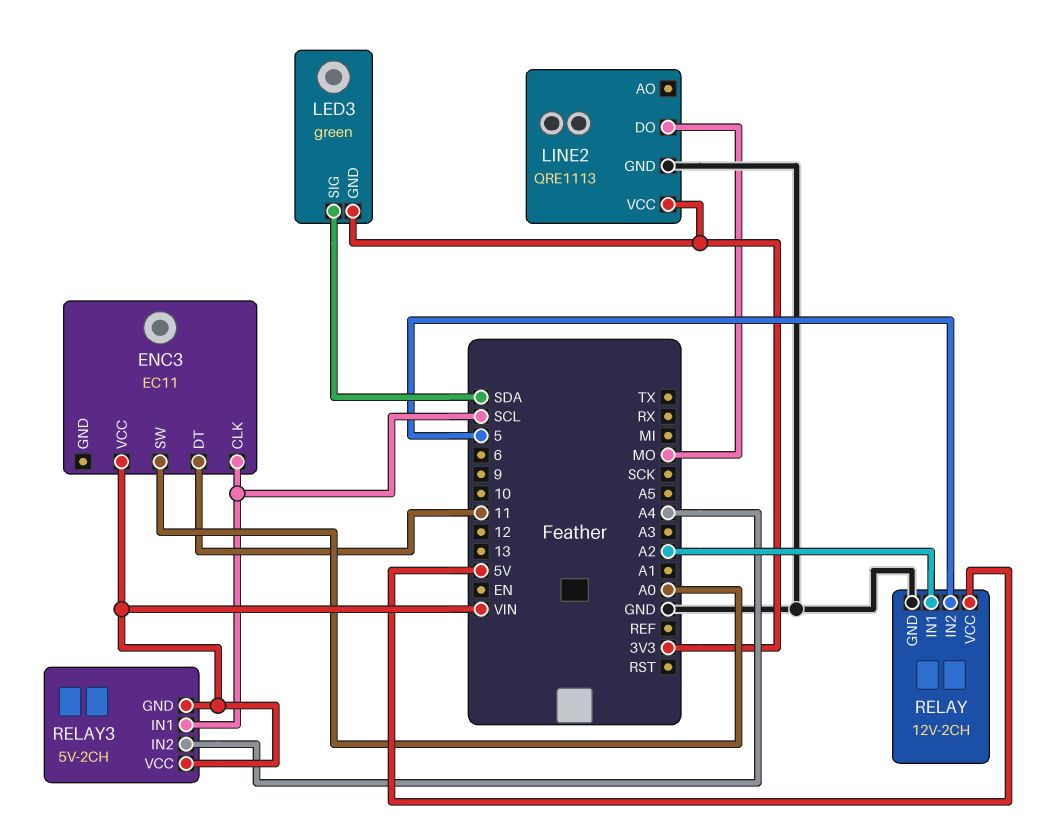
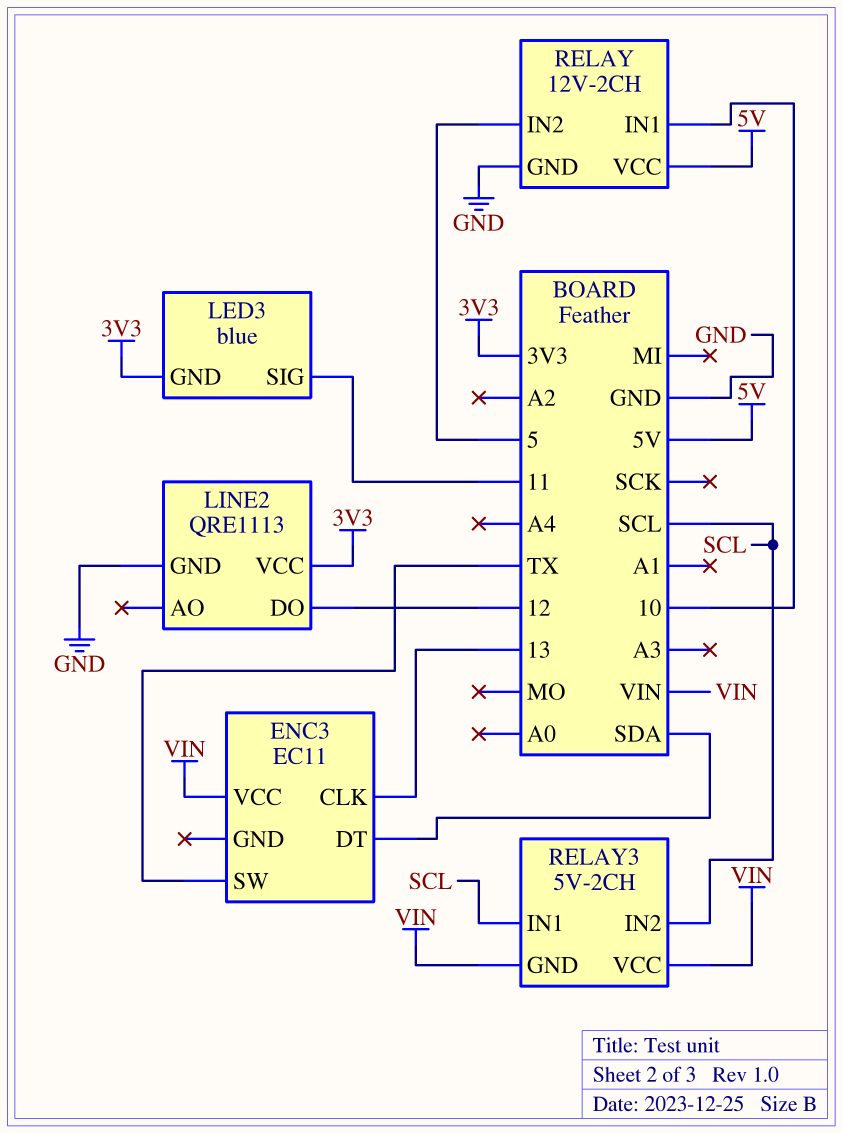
ENC3 pin CLK: SCL -> 13
ENC3 pin DT: 11 -> SDA
ENC3 pin SW: A0 -> TX
LED3: green -> blue
LED3 pin SIG: SDA -> 11
LINE2 pin DO: MO -> 12
RELAY pin IN1: A2 -> 10
RELAY3 pin IN2: A4 -> SCL

